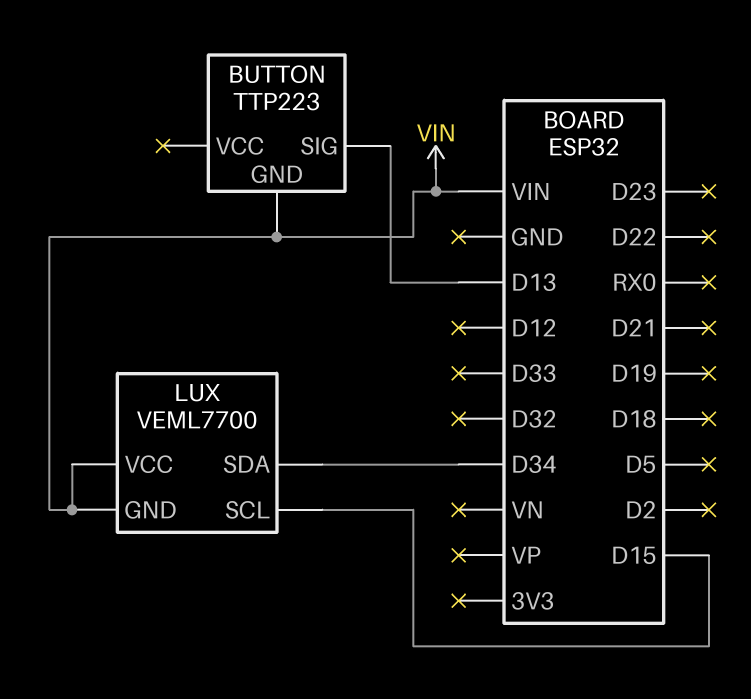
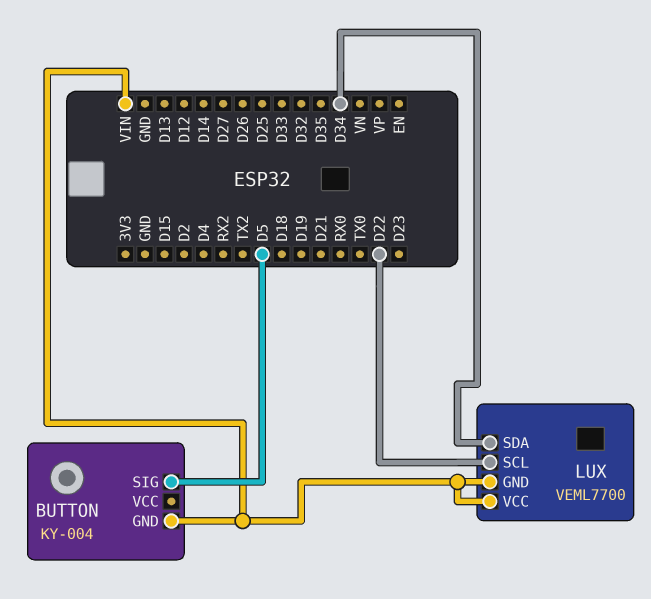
BUTTON: TTP223 -> KY-004
BUTTON pin SIG: D13 -> D5
LUX pin SCL: D15 -> D22

